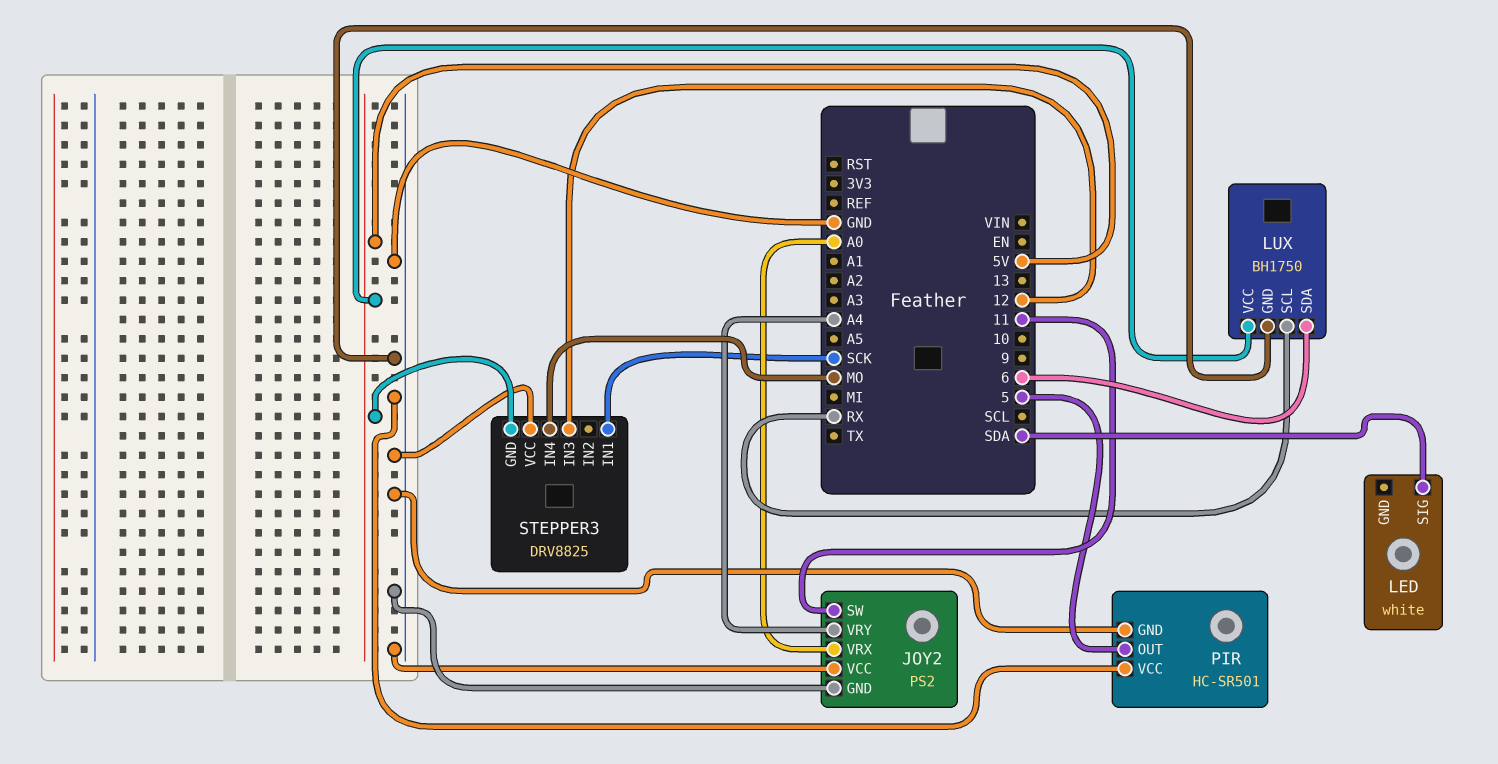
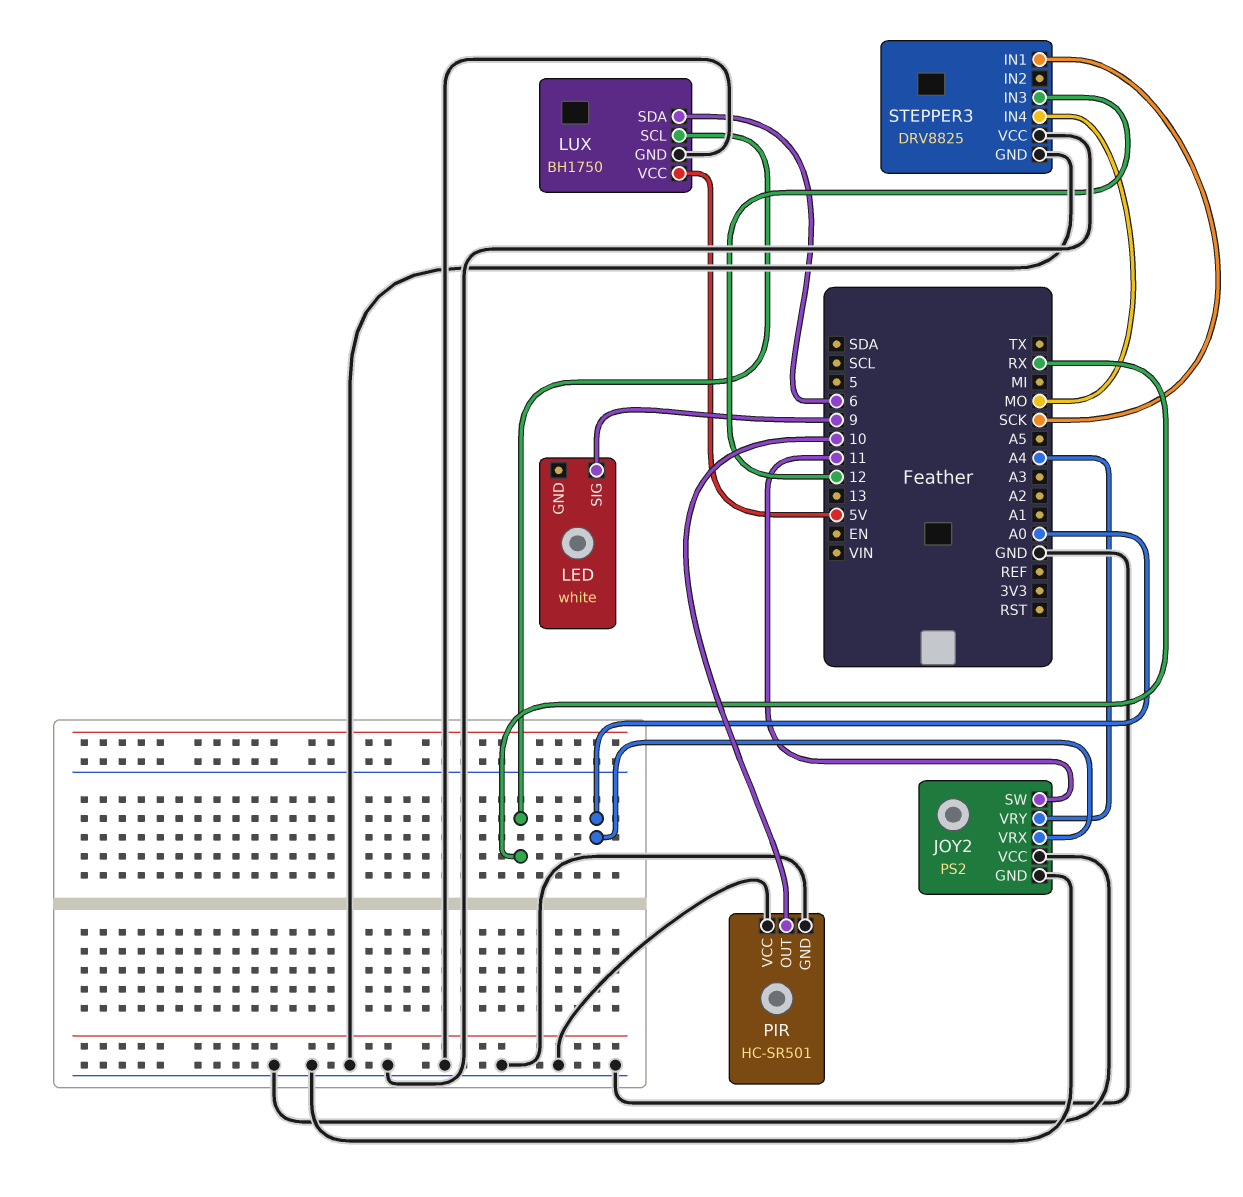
LED pin SIG: SDA -> 9
PIR pin OUT: 5 -> 10
STEPPER3 pin GND: 5V -> GND

